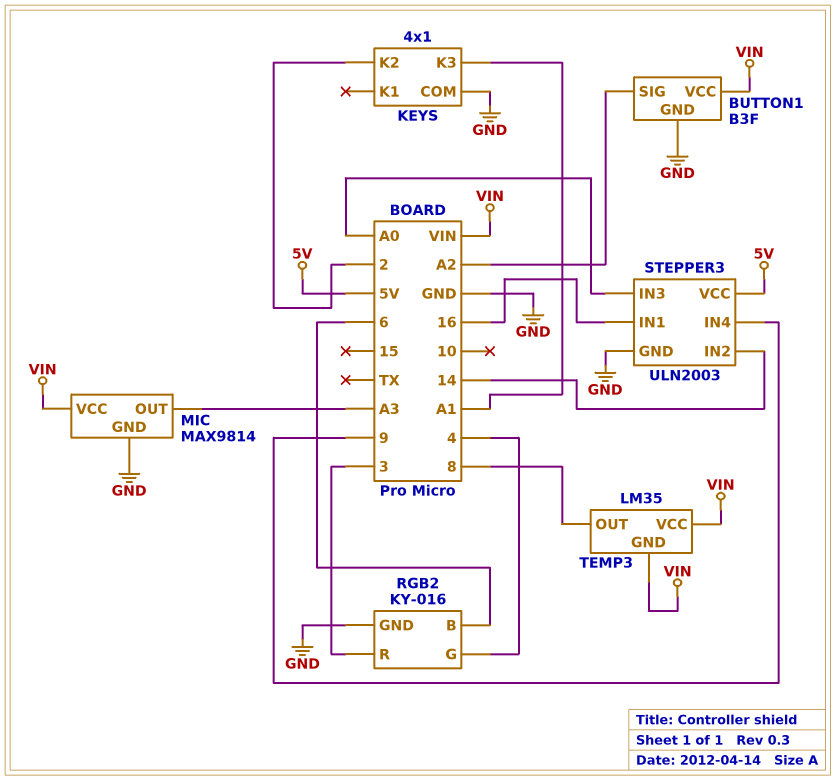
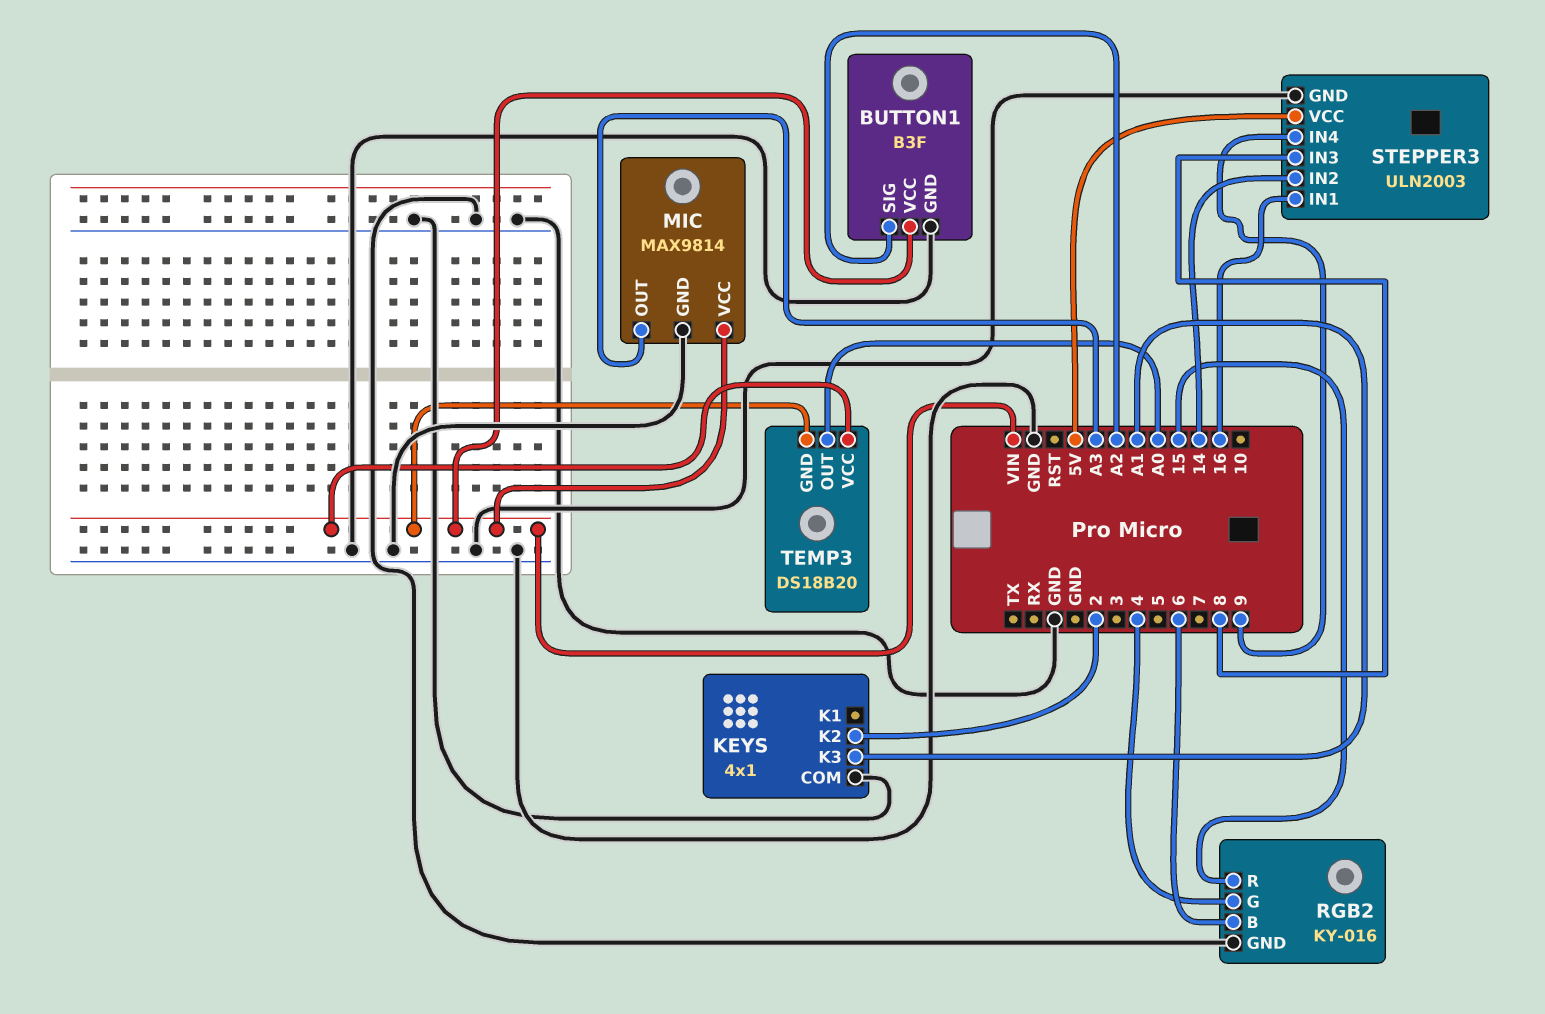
RGB2 pin R: 3 -> 15
STEPPER3 pin IN3: A0 -> 8
TEMP3: LM35 -> DS18B20
TEMP3 pin OUT: 8 -> A0

